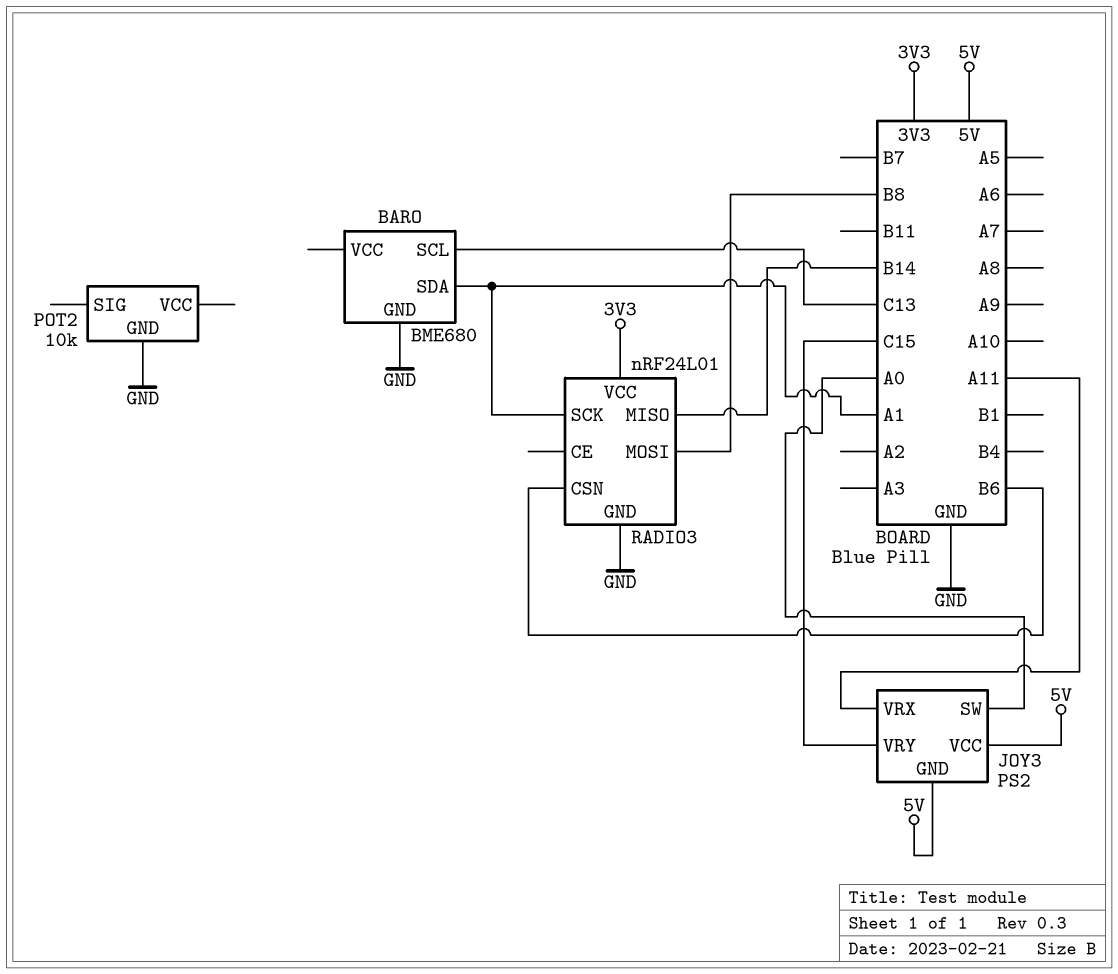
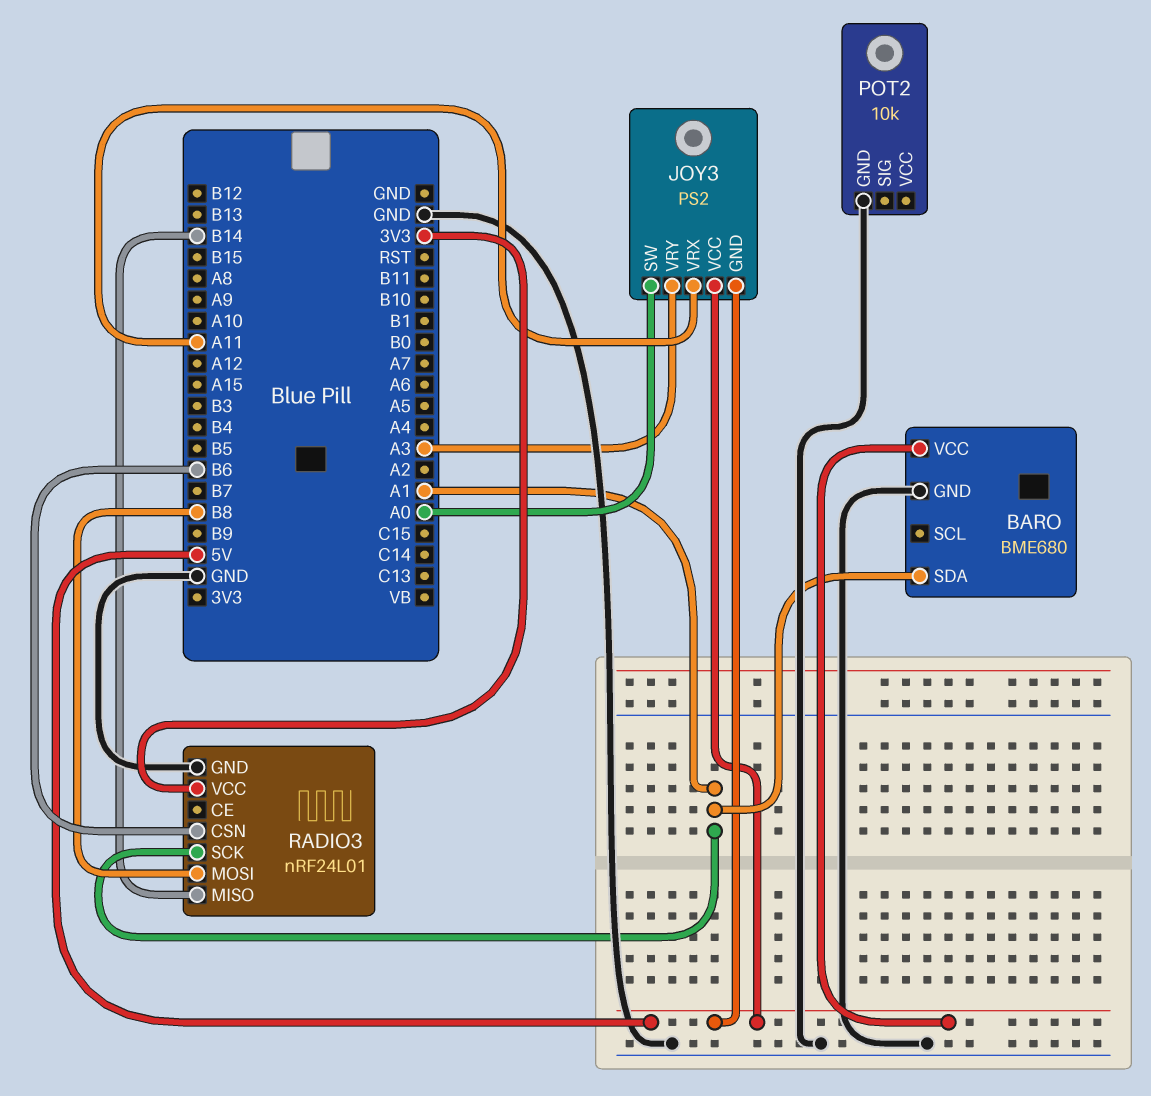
BARO pin SCL: C13 -> none
BARO pin VCC: none -> 5V
JOY3 pin VRY: C15 -> A3

